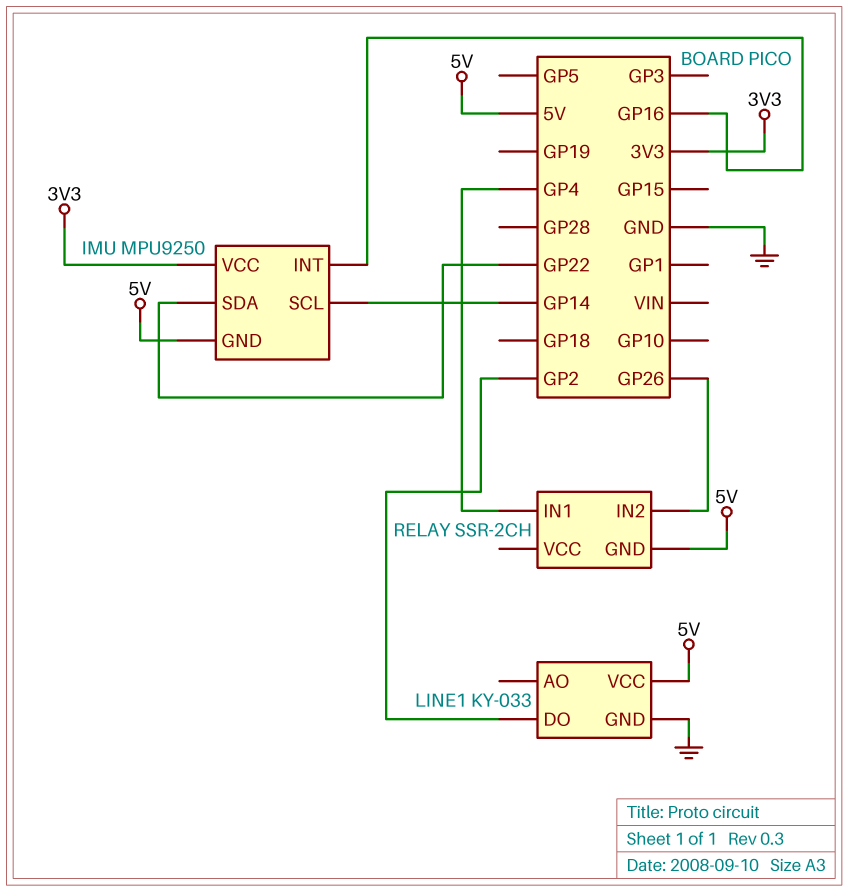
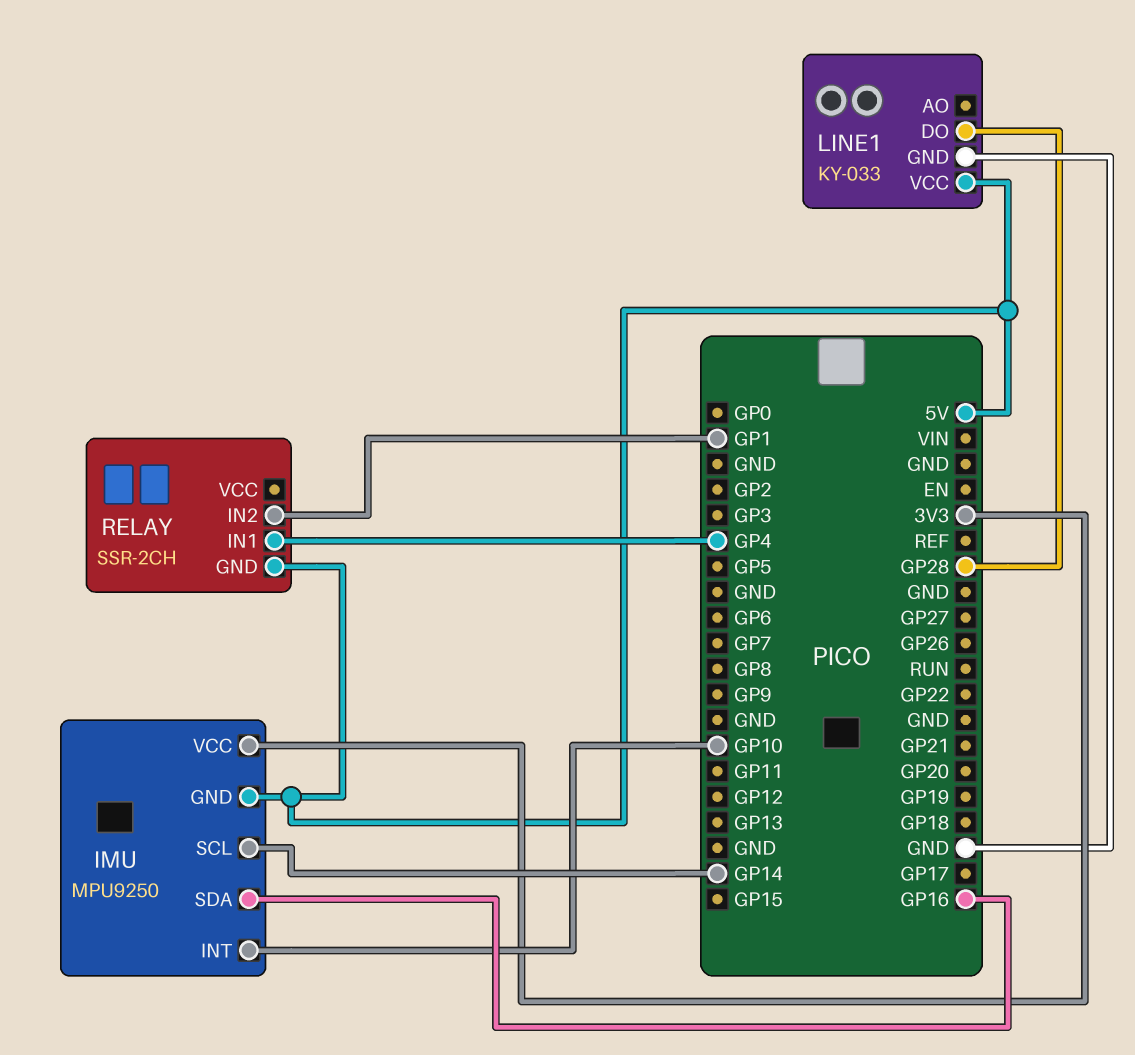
IMU pin INT: GP16 -> GP10
IMU pin SDA: GP22 -> GP16
LINE1 pin DO: GP2 -> GP28
RELAY pin IN2: GP26 -> GP1

